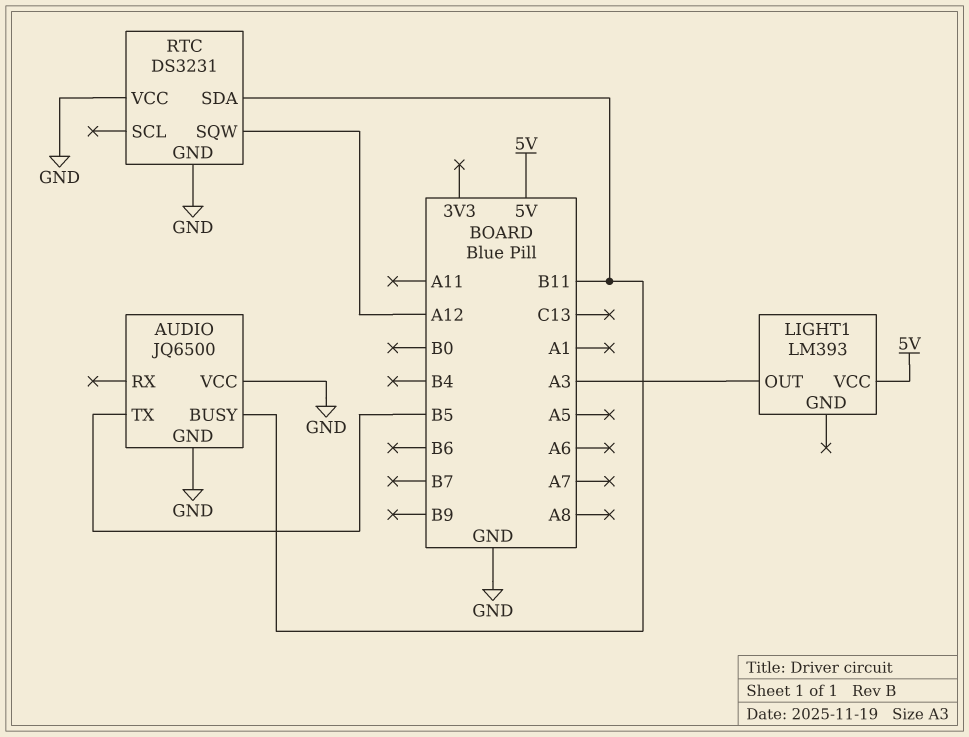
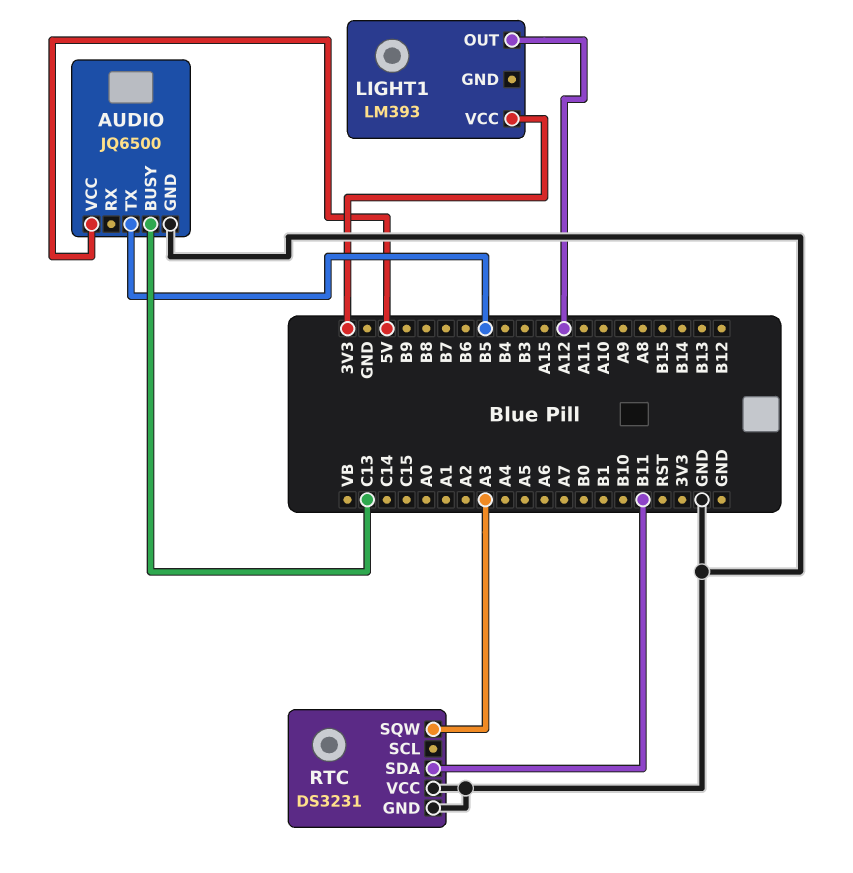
AUDIO pin BUSY: B11 -> C13
AUDIO pin VCC: GND -> 5V
LIGHT1 pin OUT: A3 -> A12
LIGHT1 pin VCC: 5V -> 3V3
RTC pin SQW: A12 -> A3

